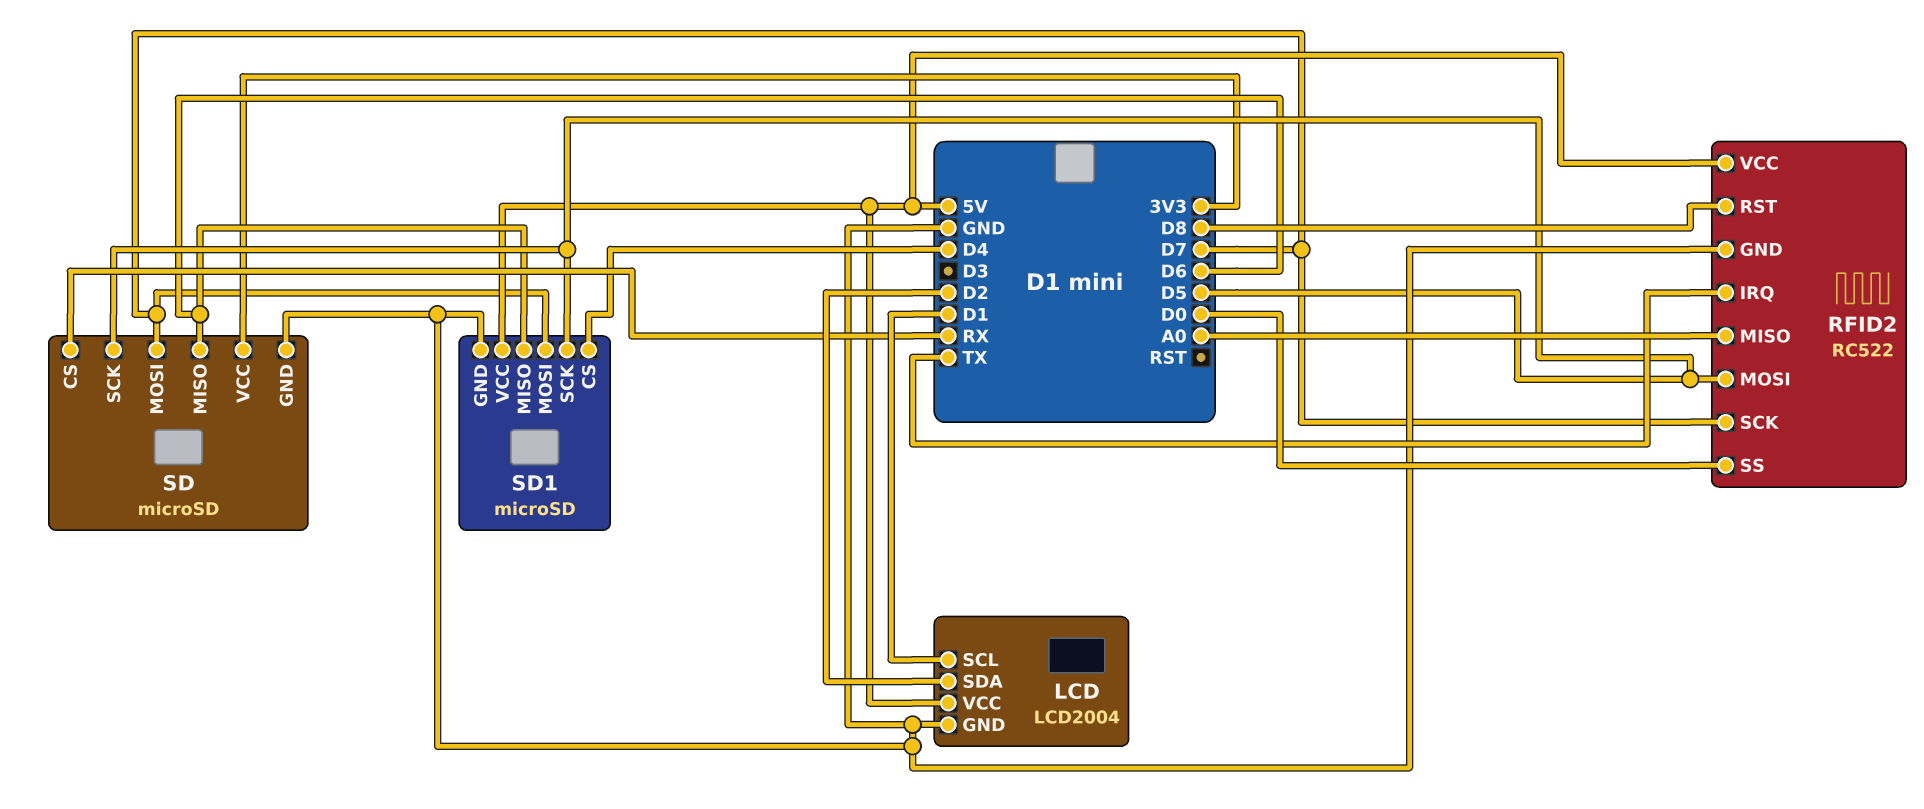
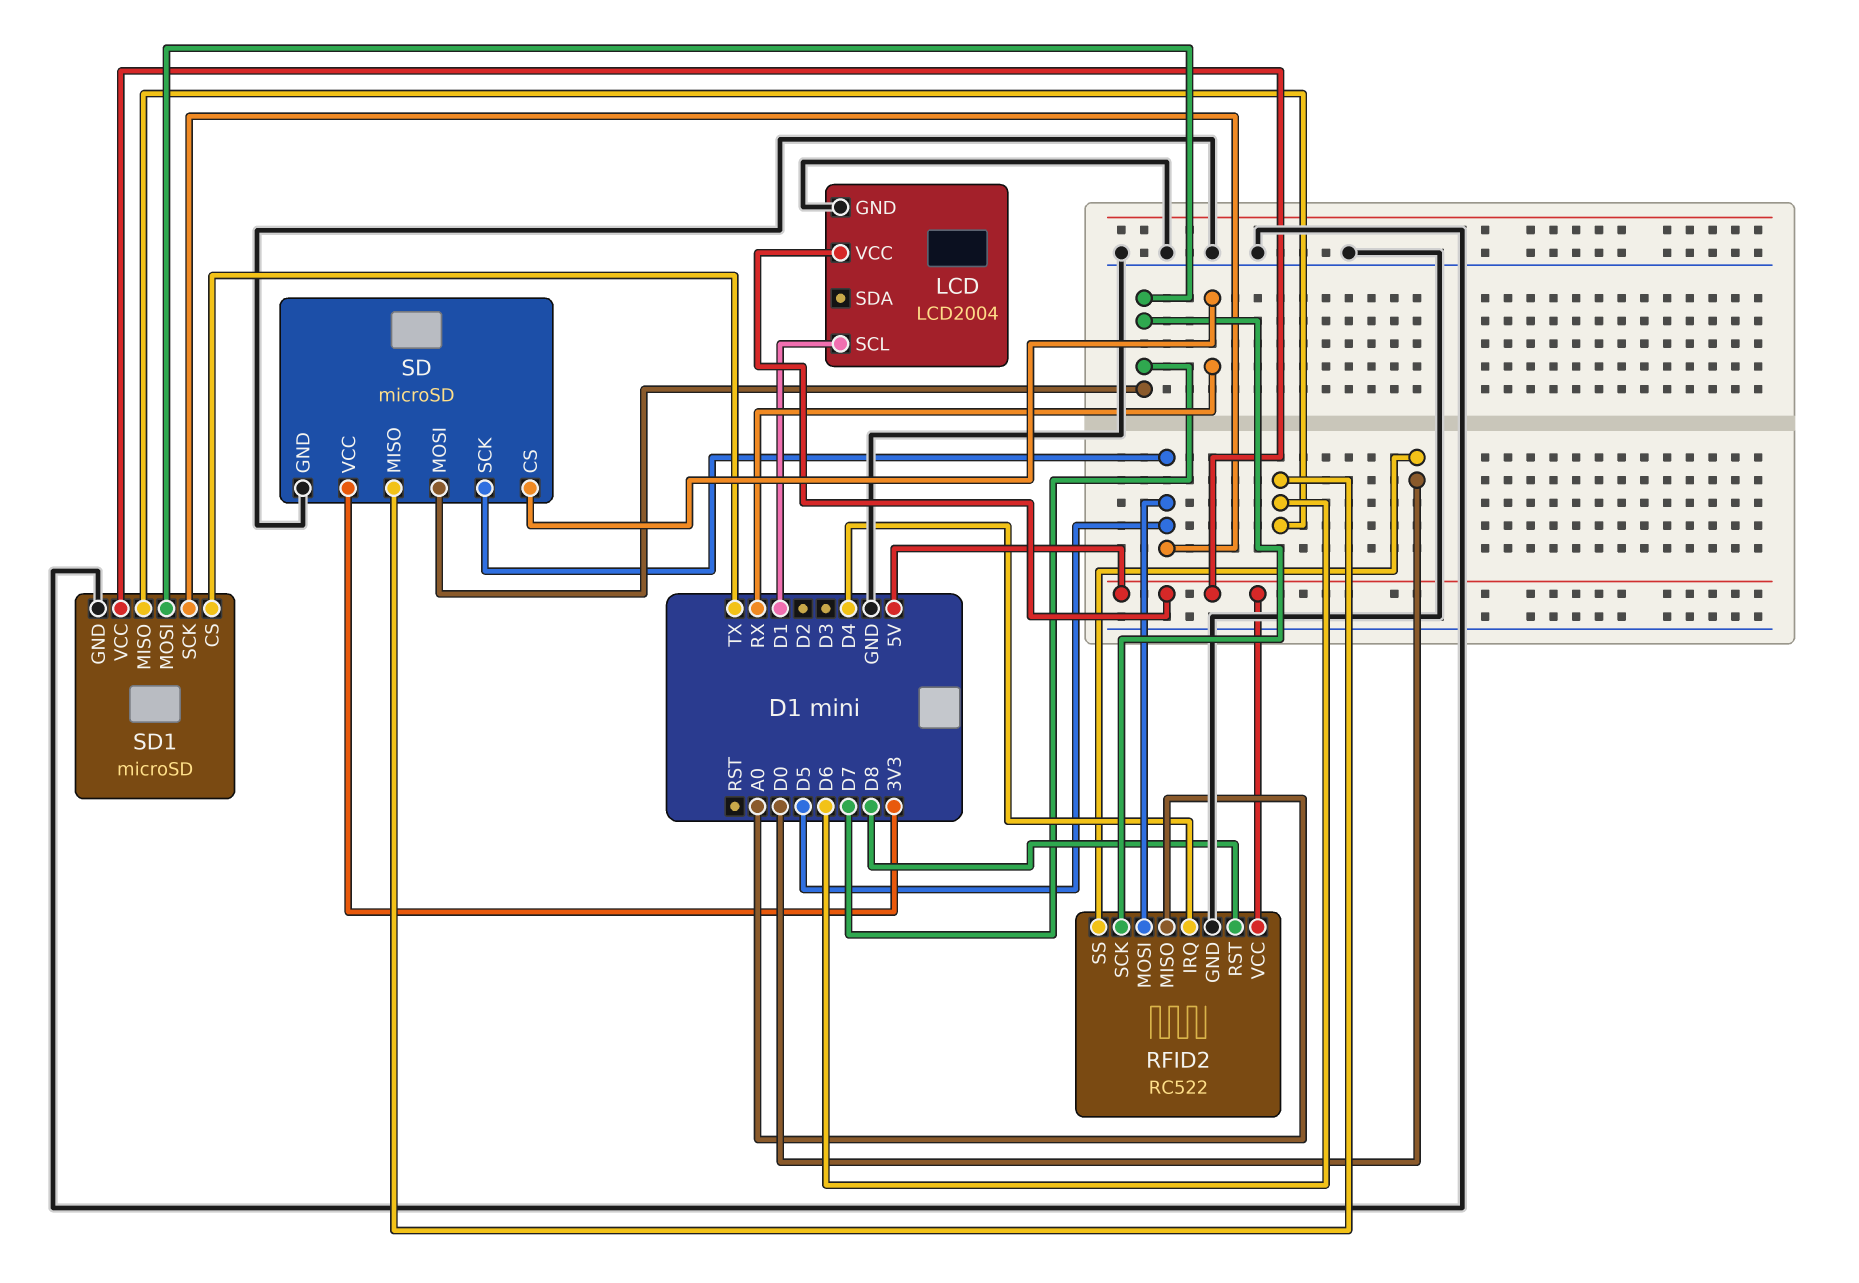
LCD pin SDA: D2 -> none
RFID2 pin IRQ: TX -> D4
SD1 pin CS: D4 -> TX

